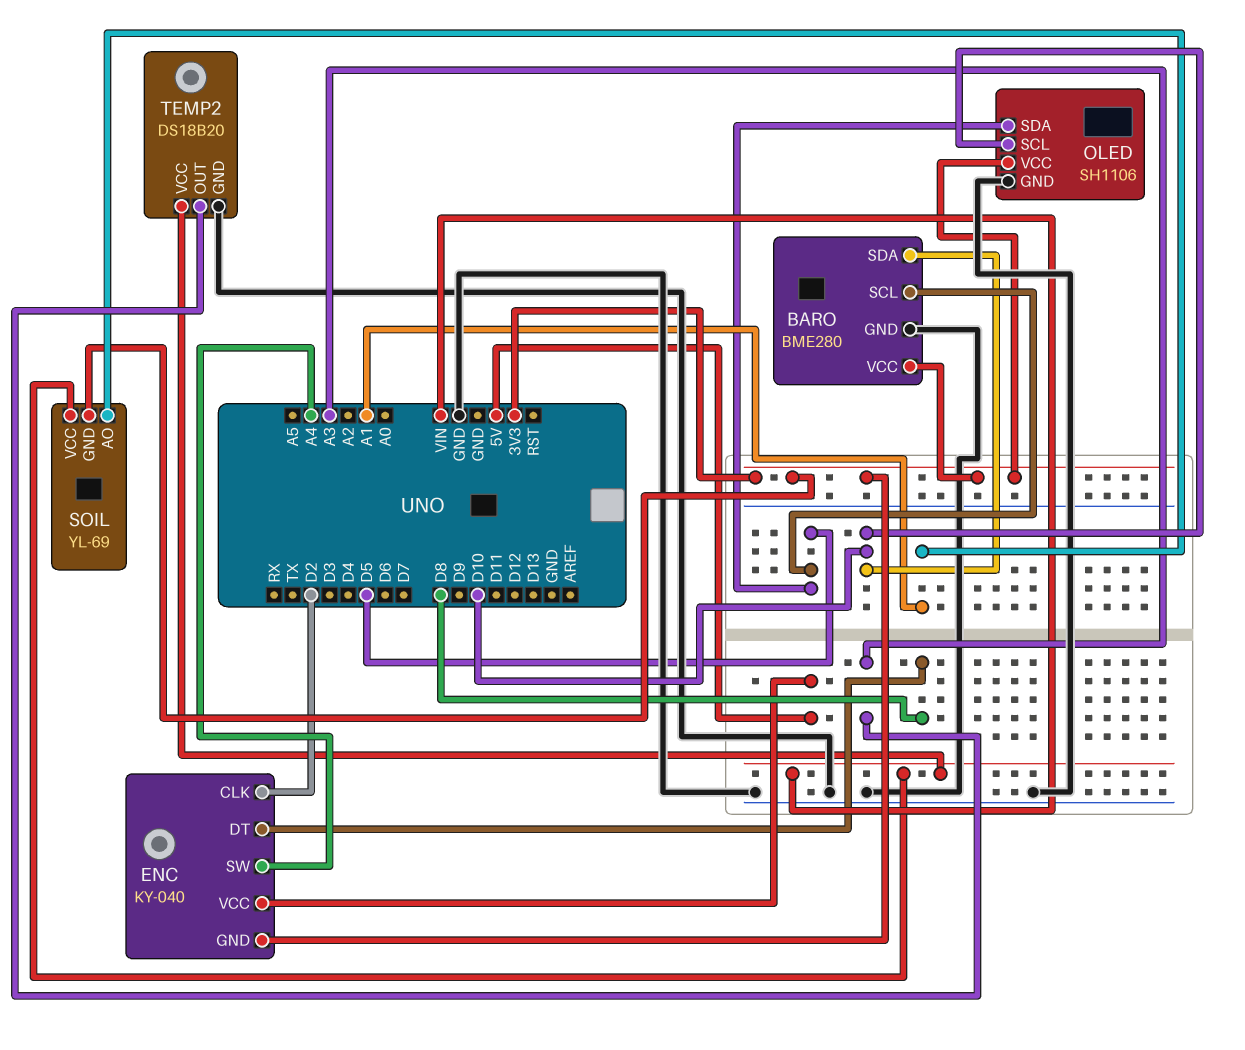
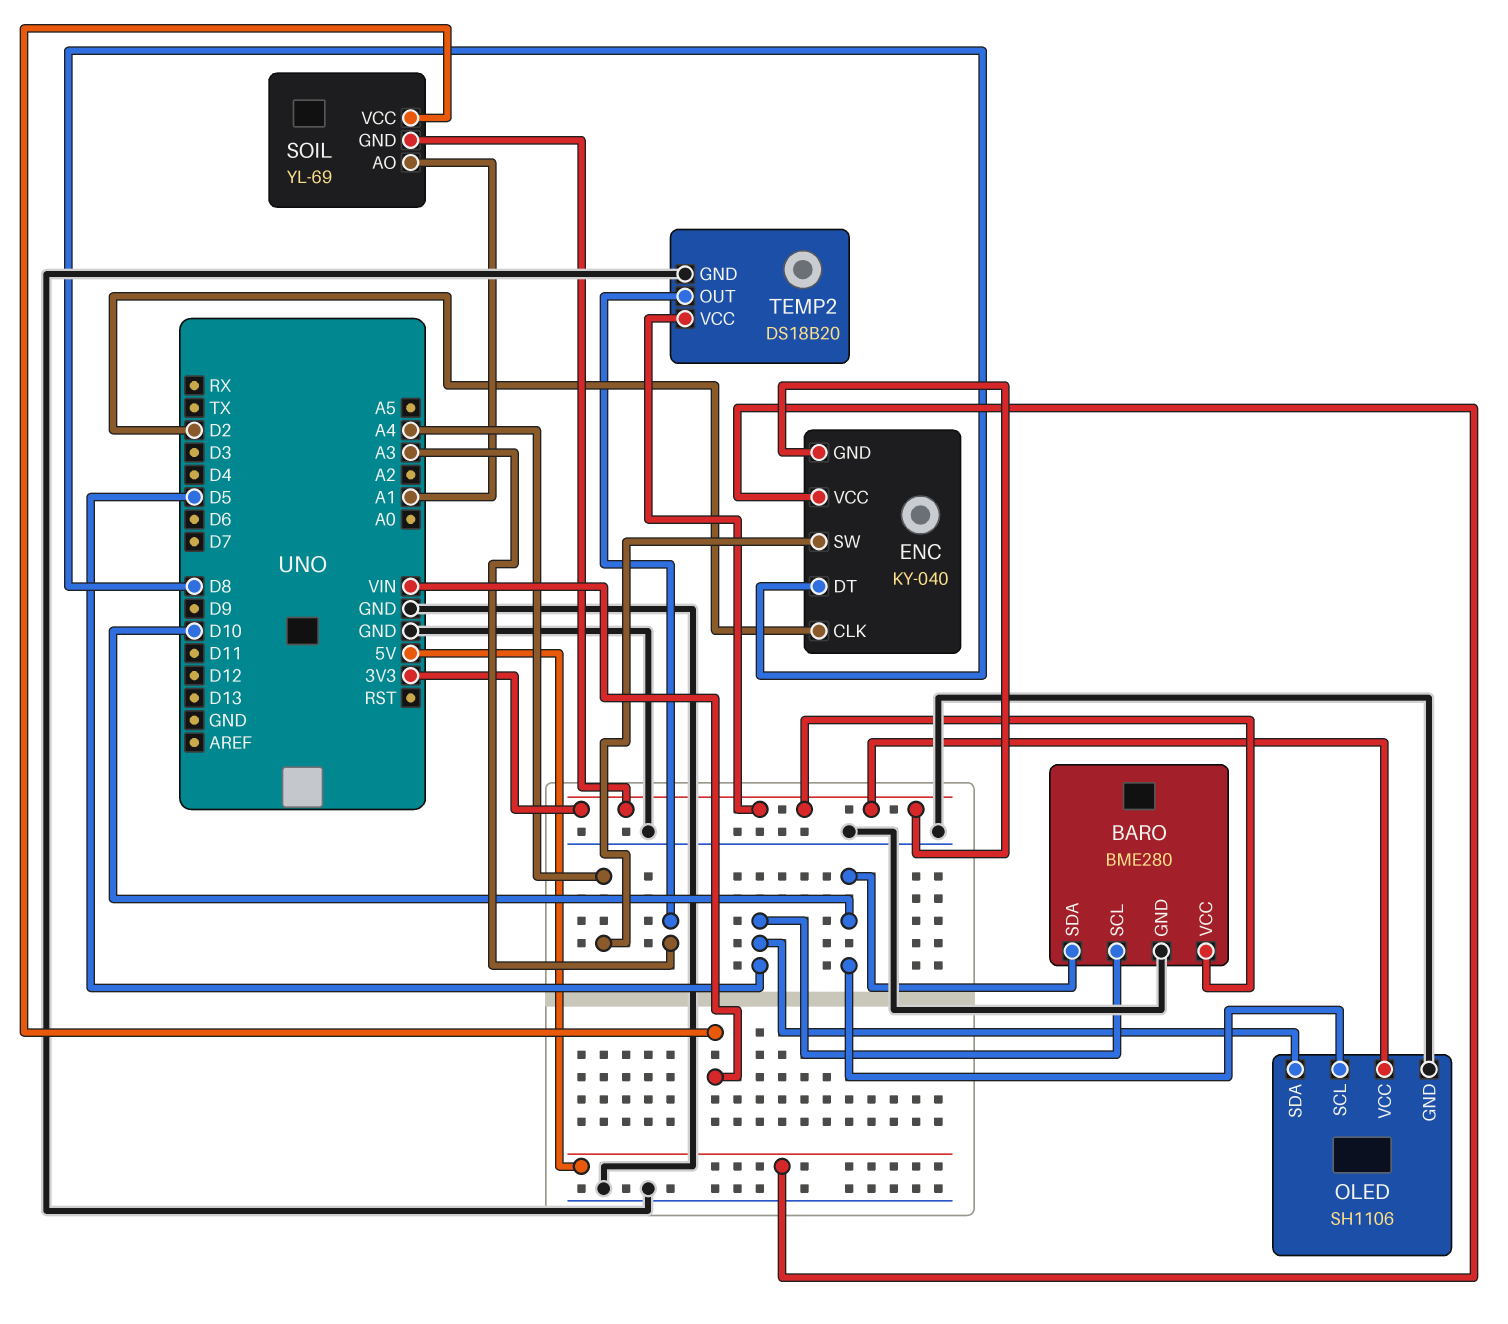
TEMP2 pin VCC: VIN -> 3V3

